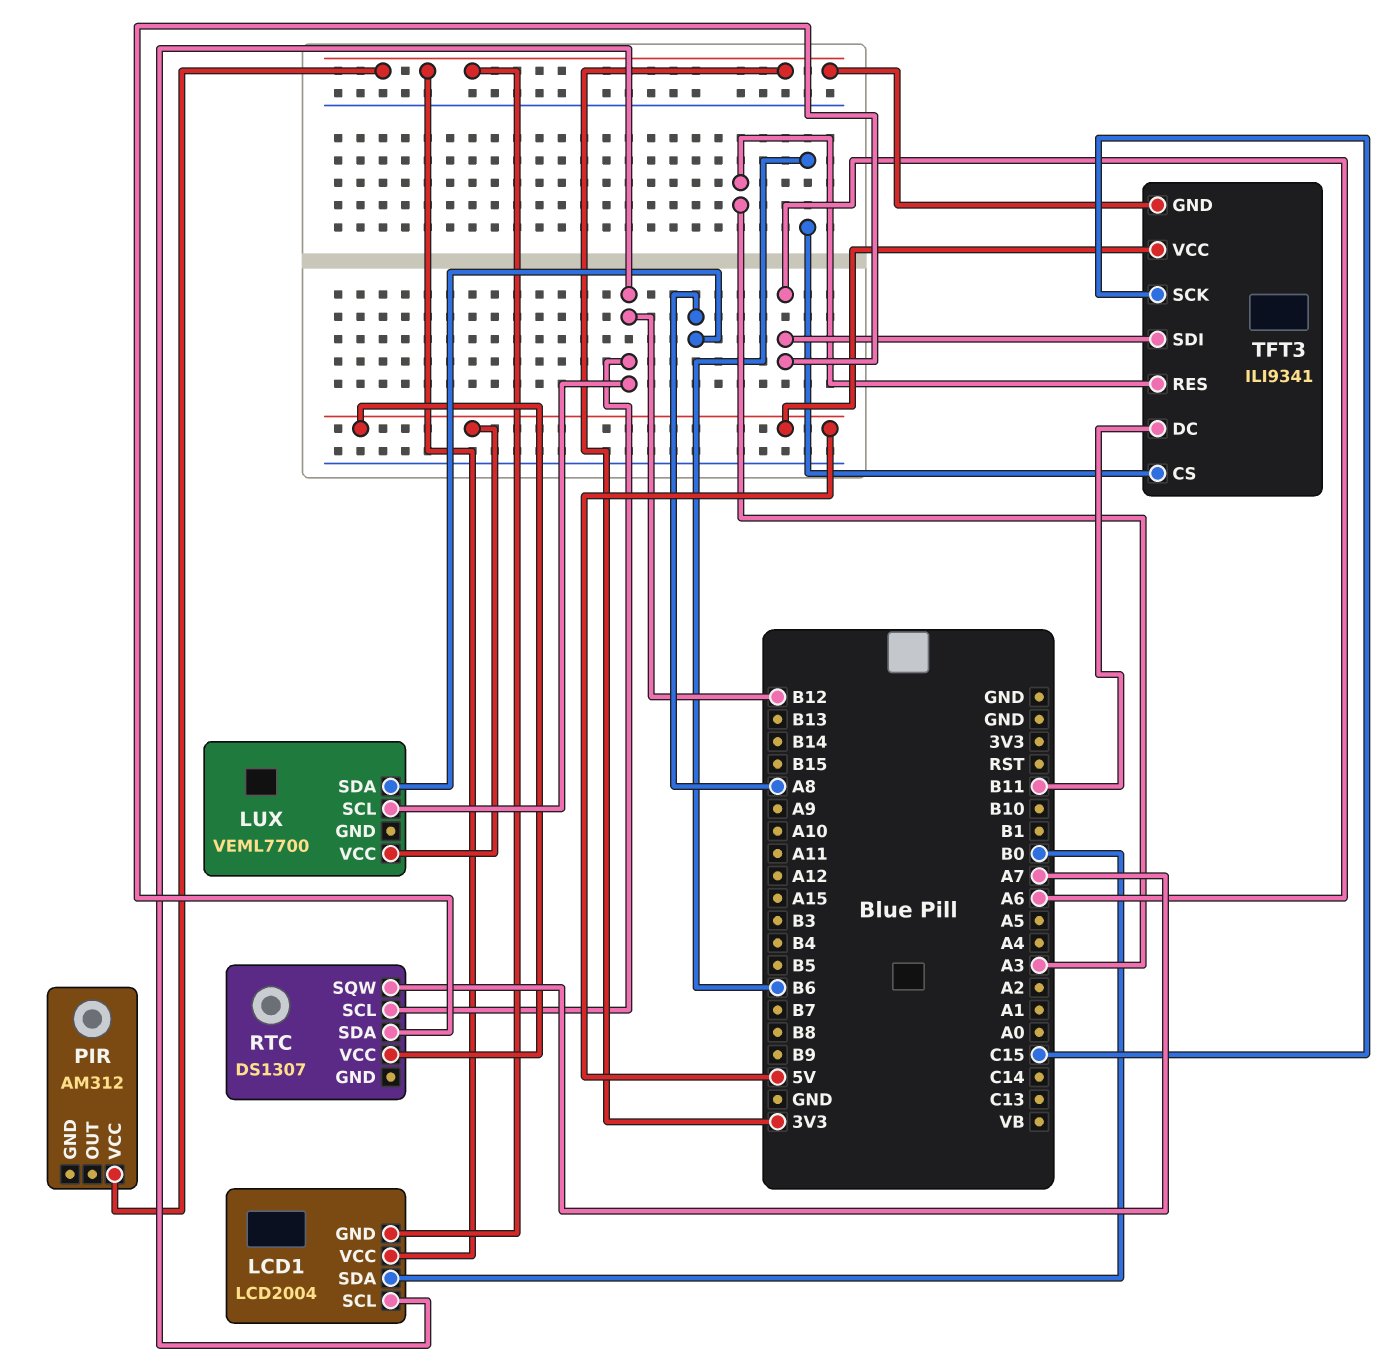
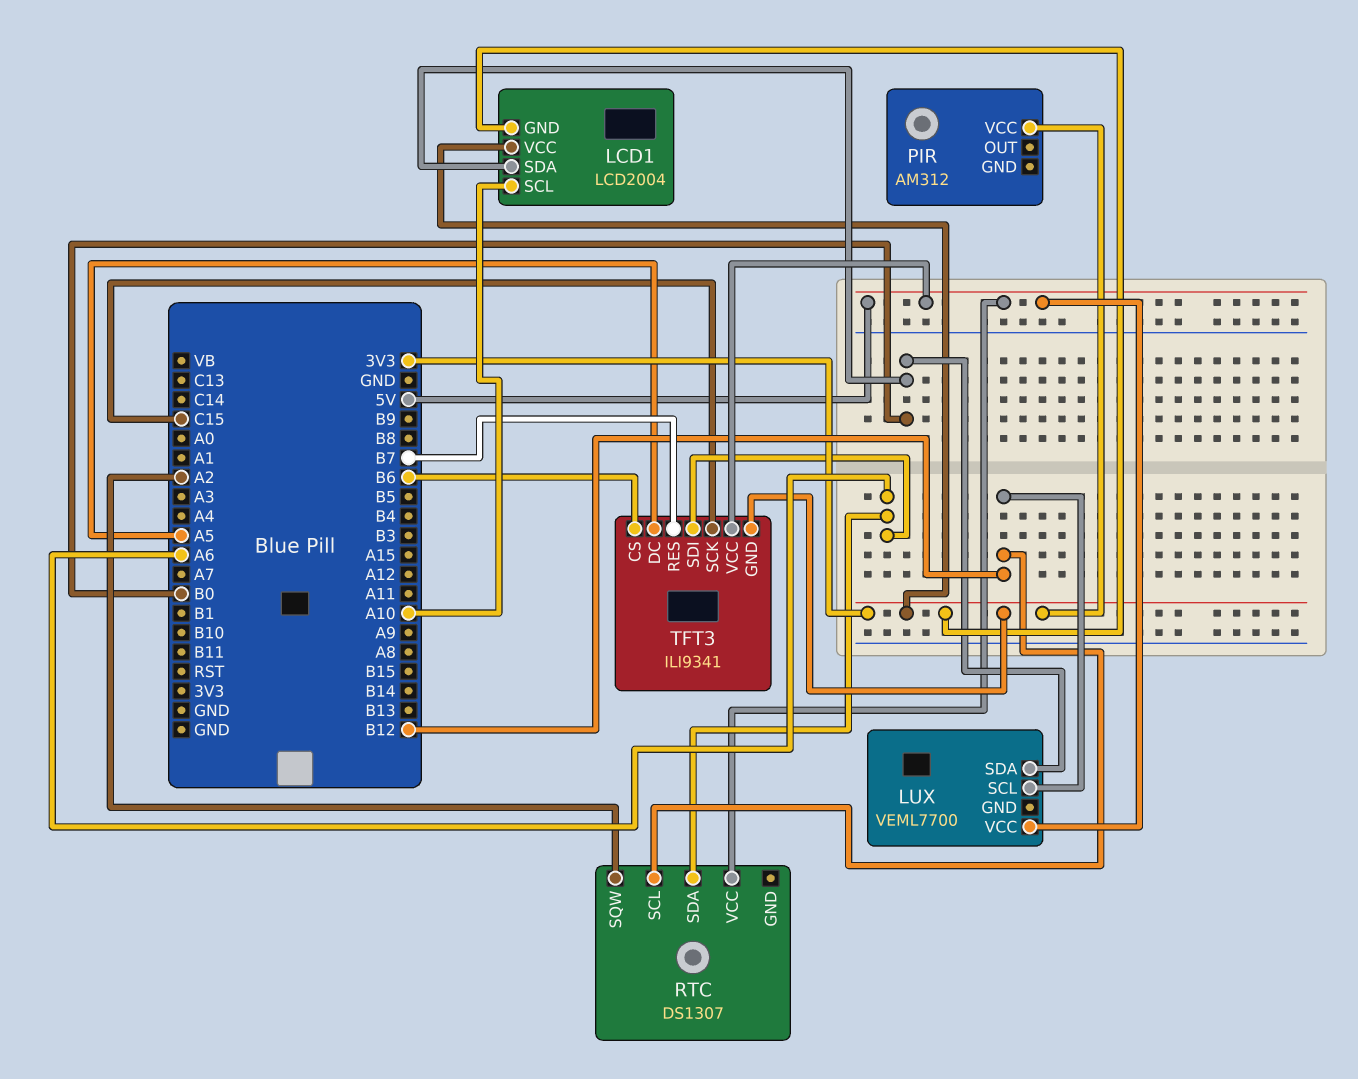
LCD1 pin SCL: B12 -> A10
LUX pin SDA: A8 -> B0
RTC pin SQW: A7 -> A2
TFT3 pin DC: B11 -> A5
TFT3 pin RES: A3 -> B7

